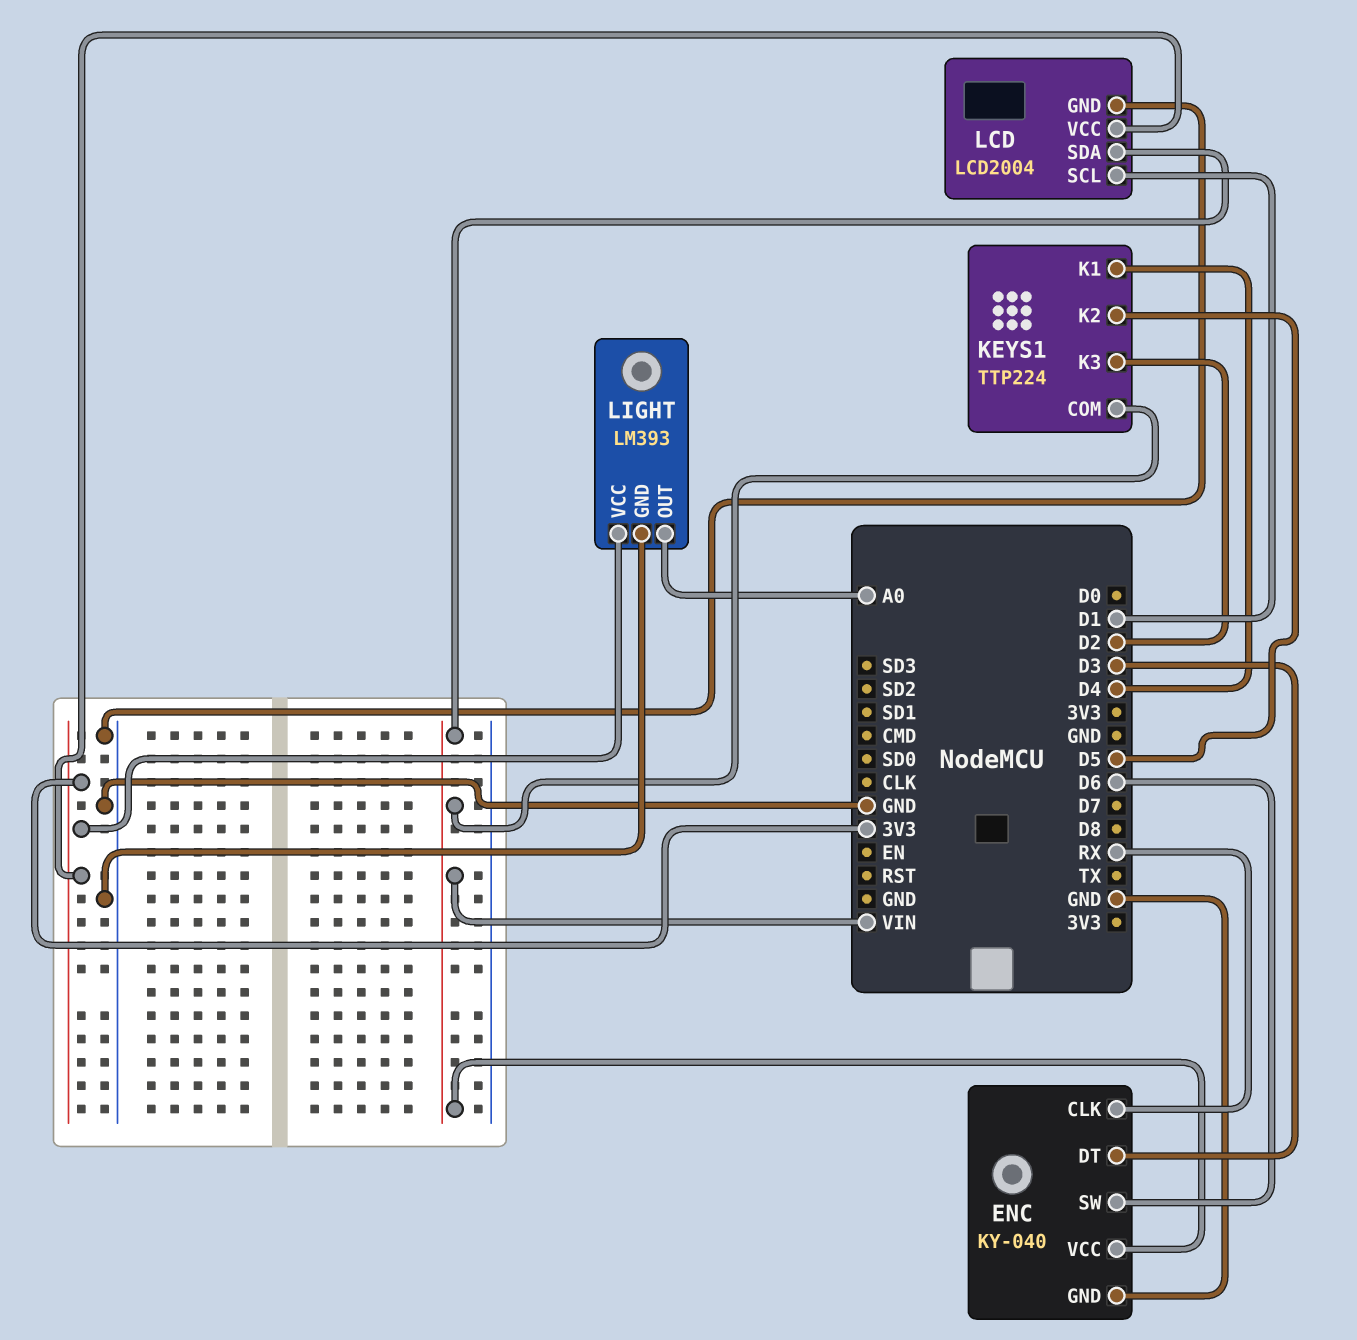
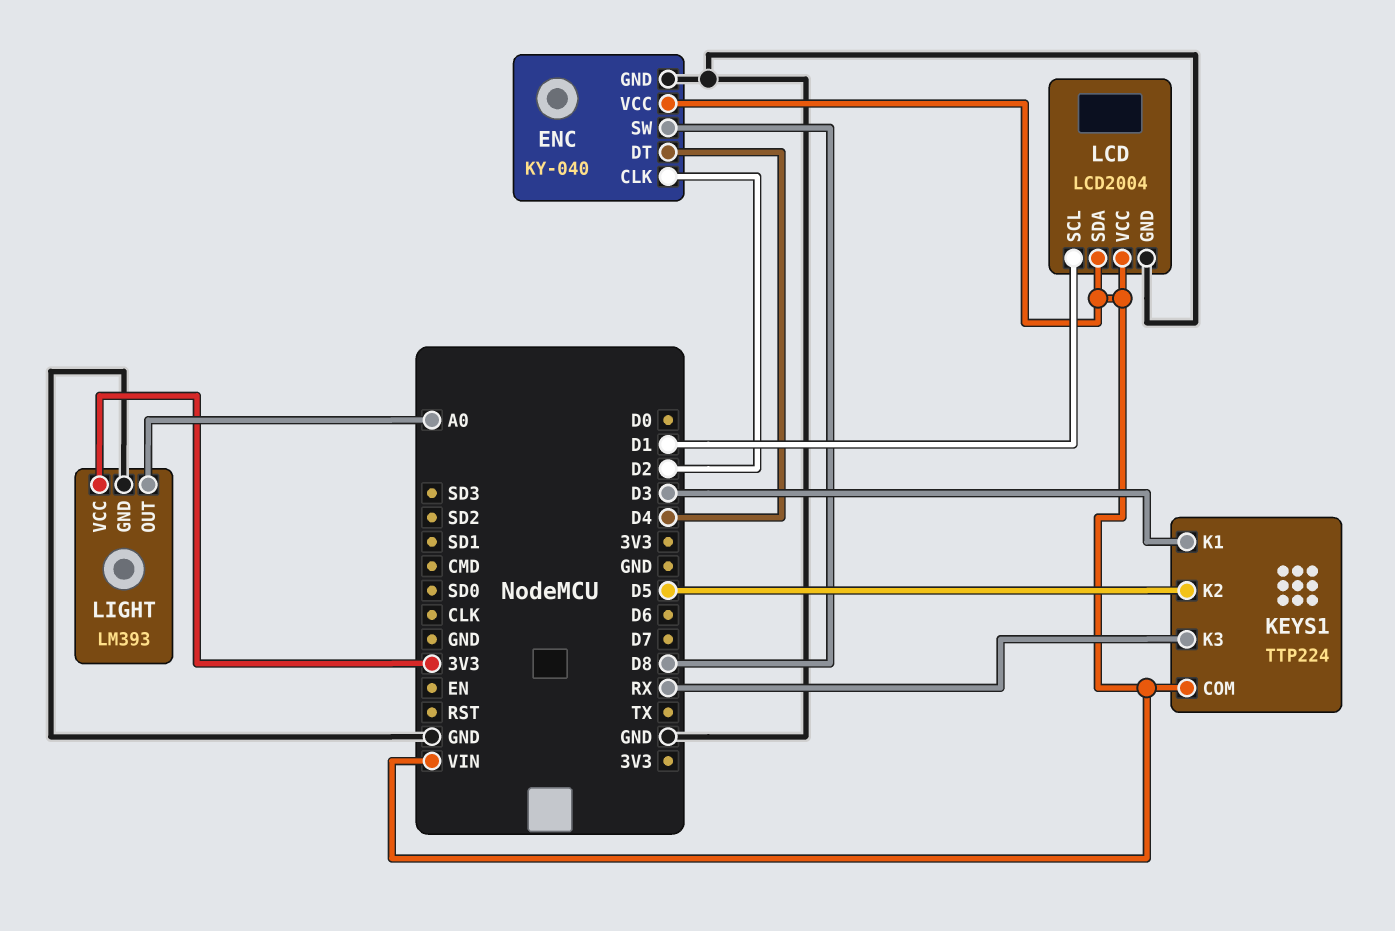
ENC pin CLK: RX -> D2
ENC pin DT: D3 -> D4
ENC pin SW: D6 -> D8
KEYS1 pin K1: D4 -> D3
KEYS1 pin K3: D2 -> RX
LCD pin VCC: 3V3 -> VIN

